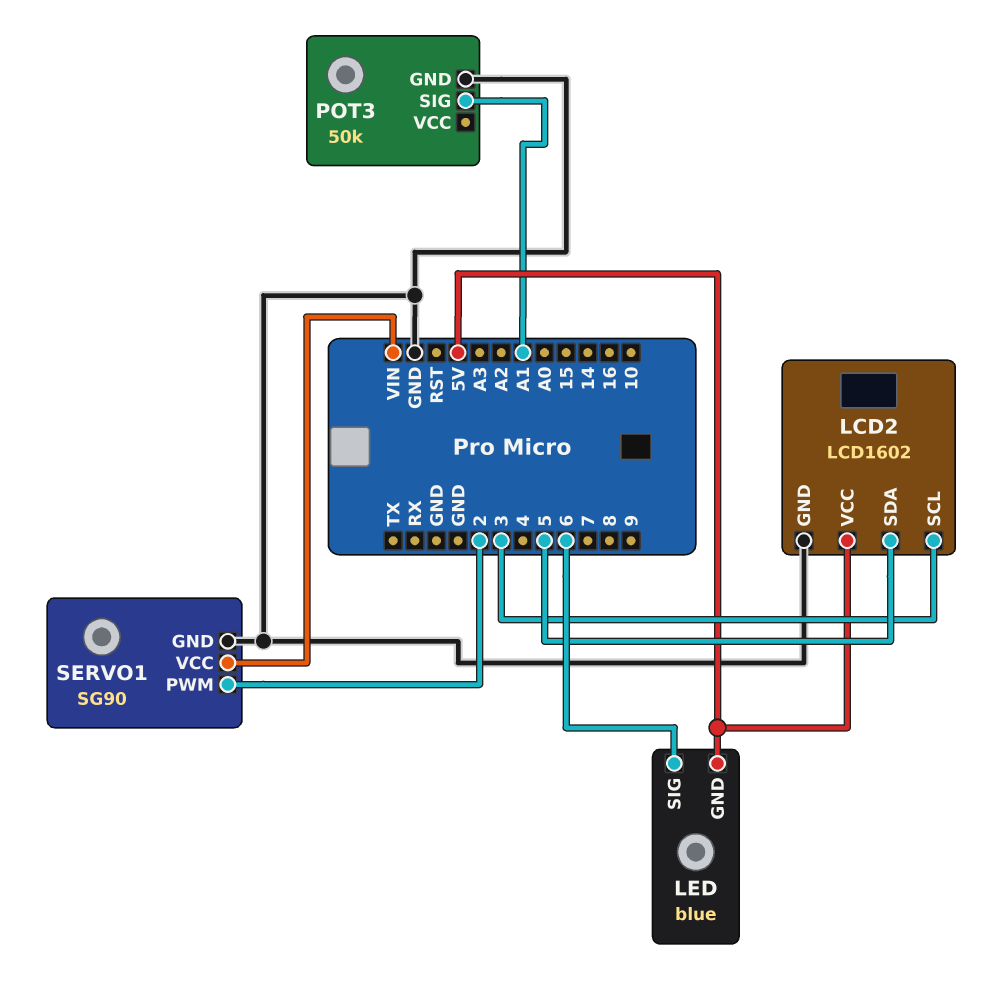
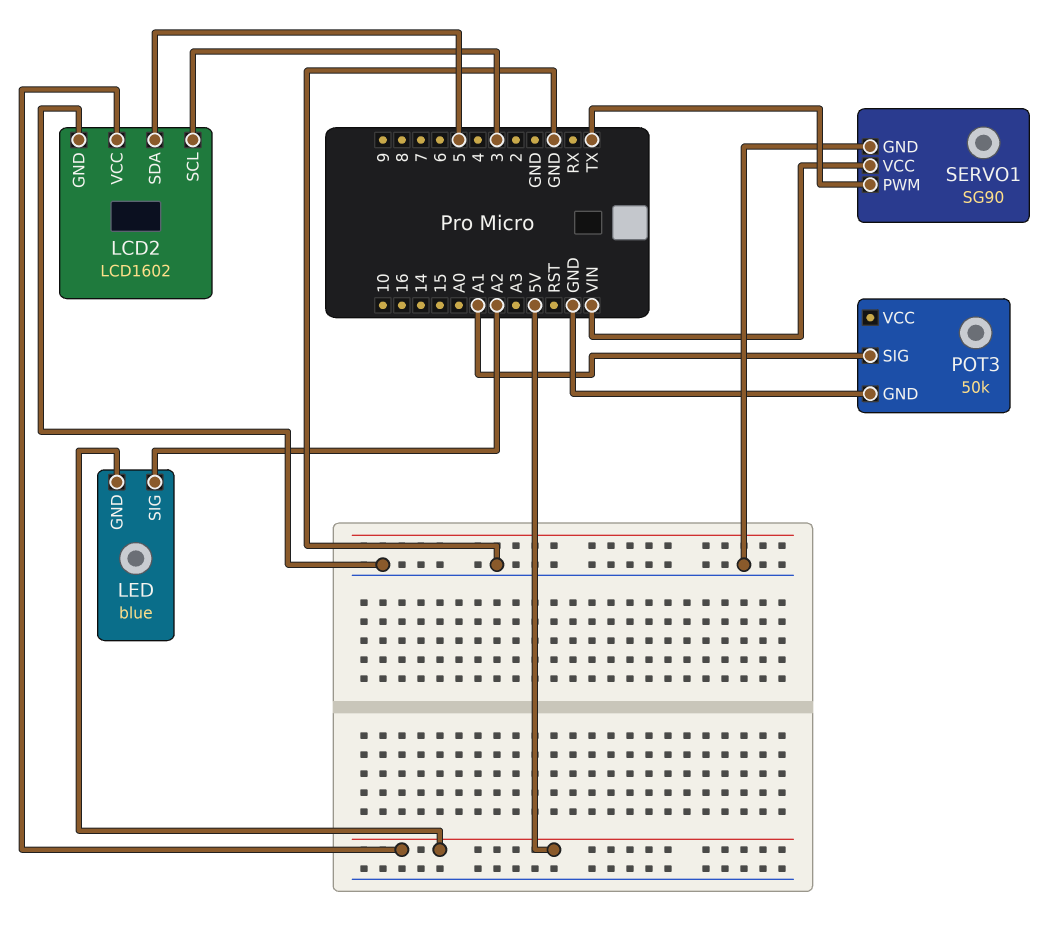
LED pin SIG: 6 -> A2
SERVO1 pin PWM: 2 -> TX

